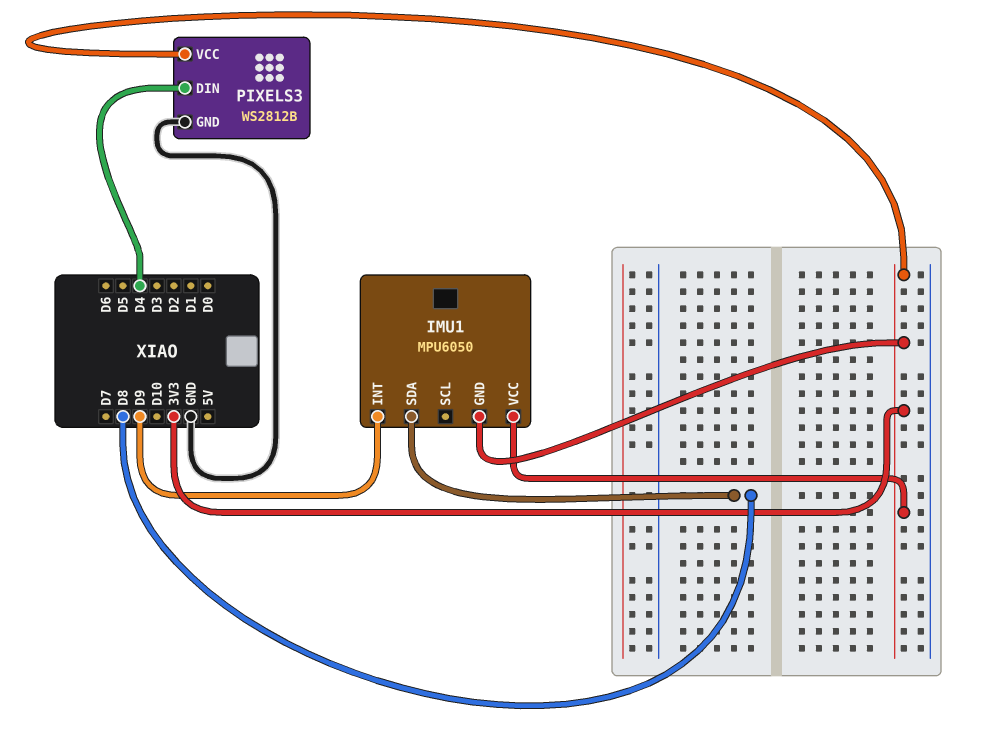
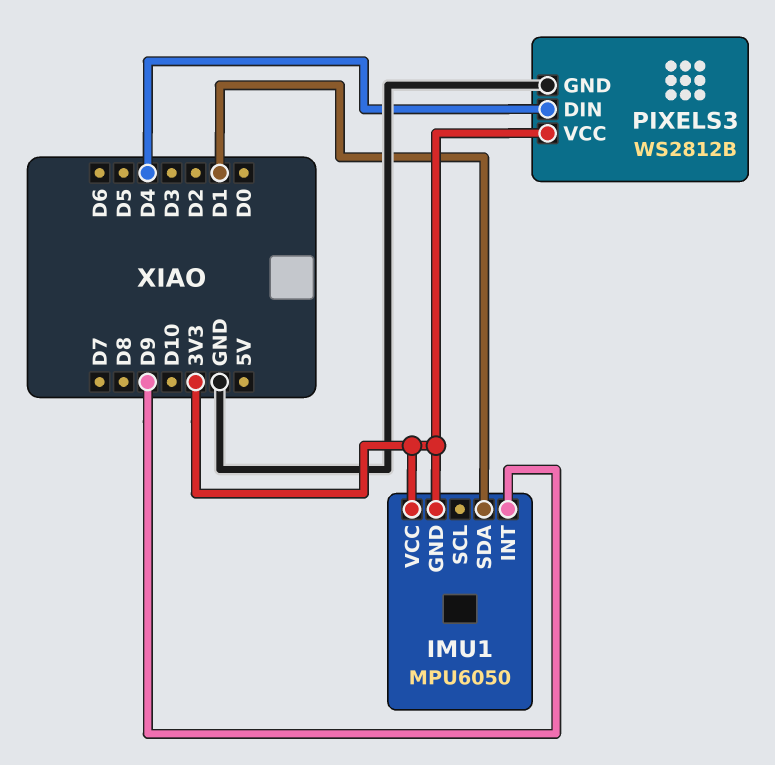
IMU1 pin SDA: D8 -> D1

